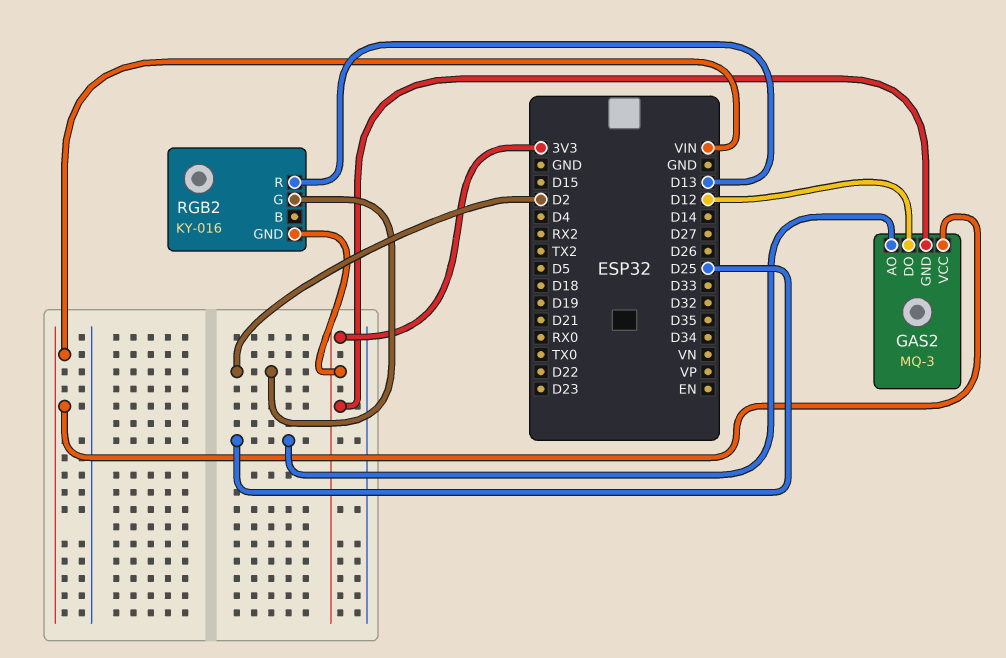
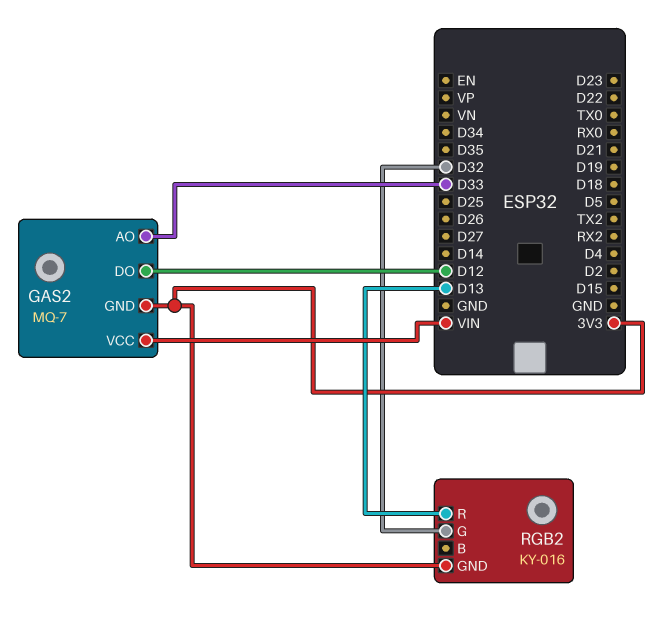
GAS2: MQ-3 -> MQ-7
GAS2 pin AO: D25 -> D33
RGB2 pin G: D2 -> D32

